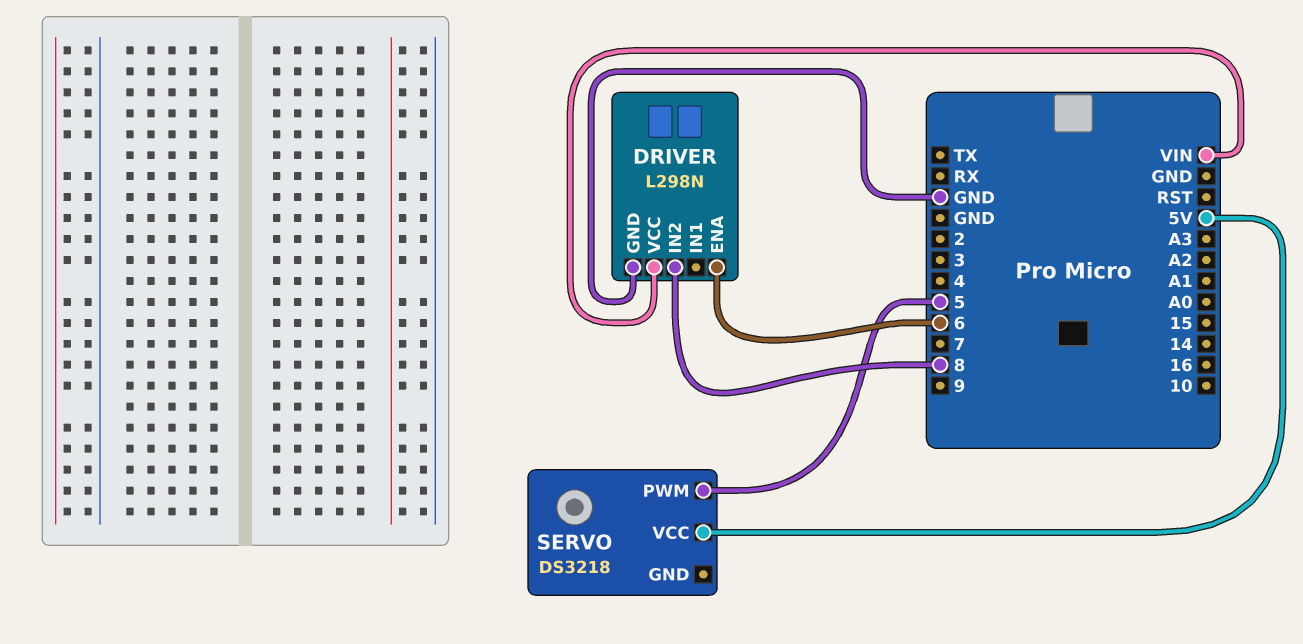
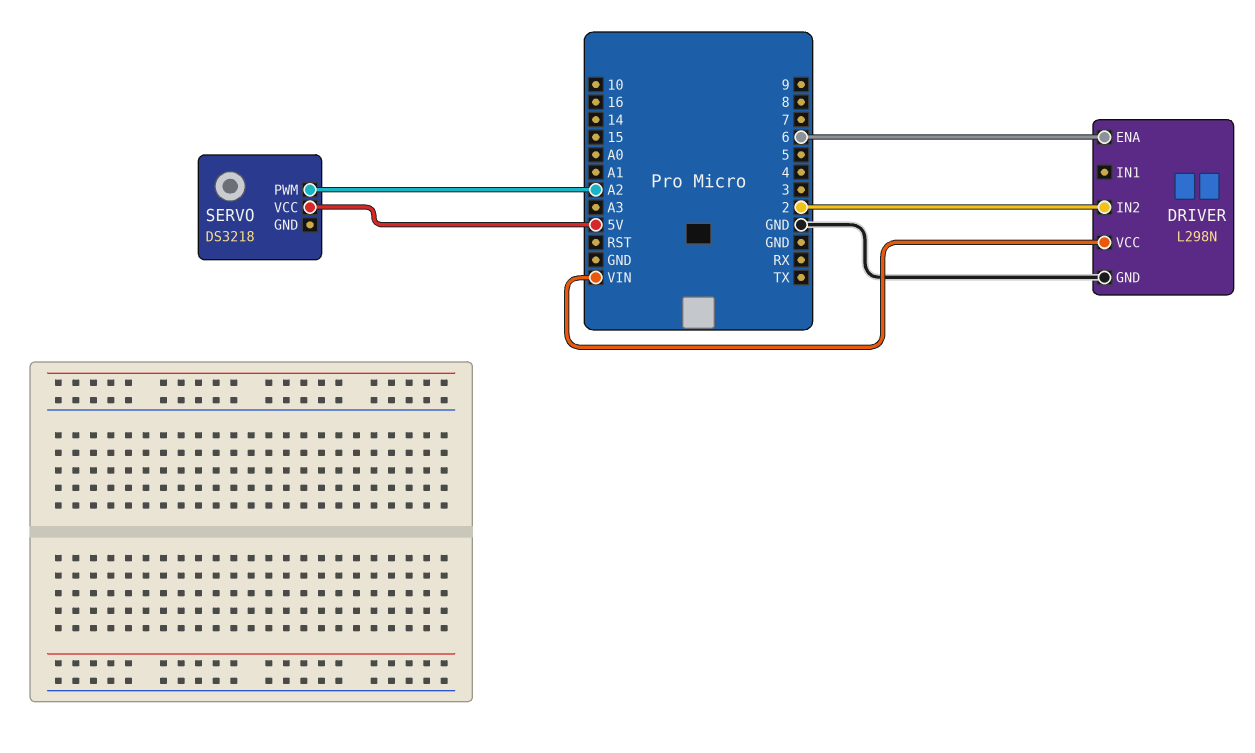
DRIVER pin IN2: 8 -> 2
SERVO pin PWM: 5 -> A2

